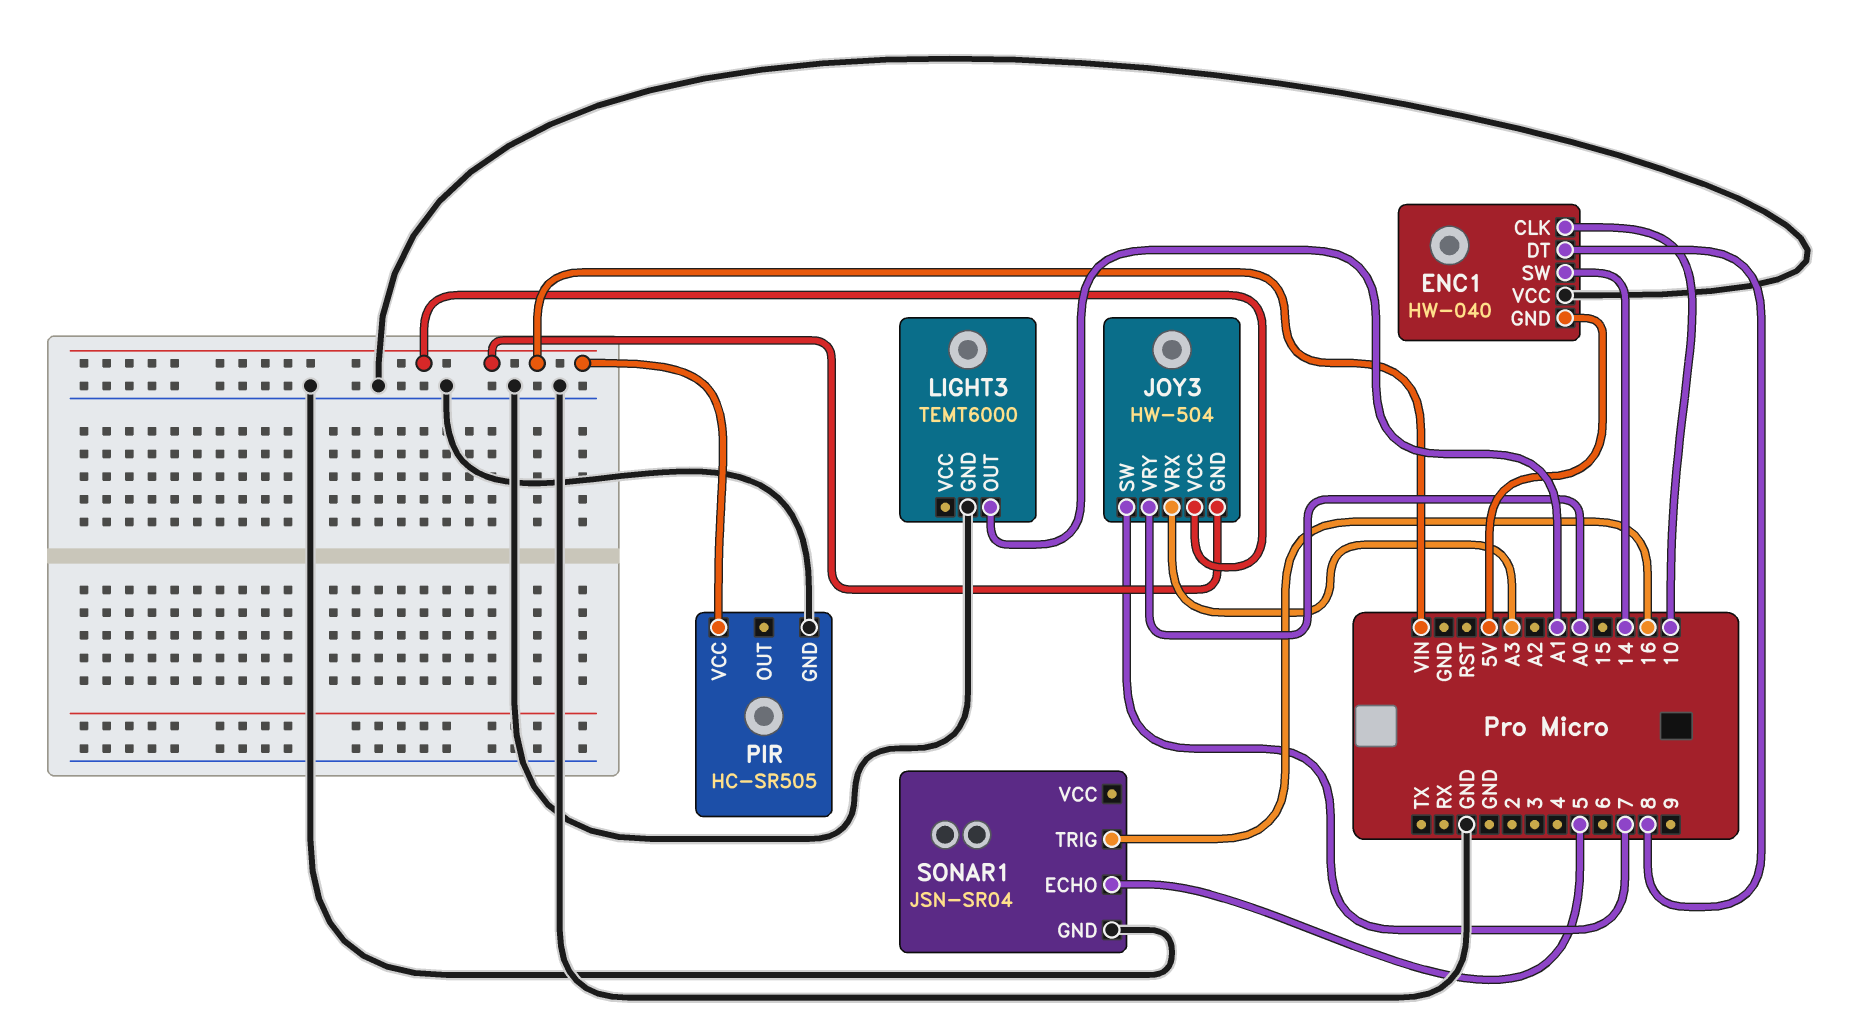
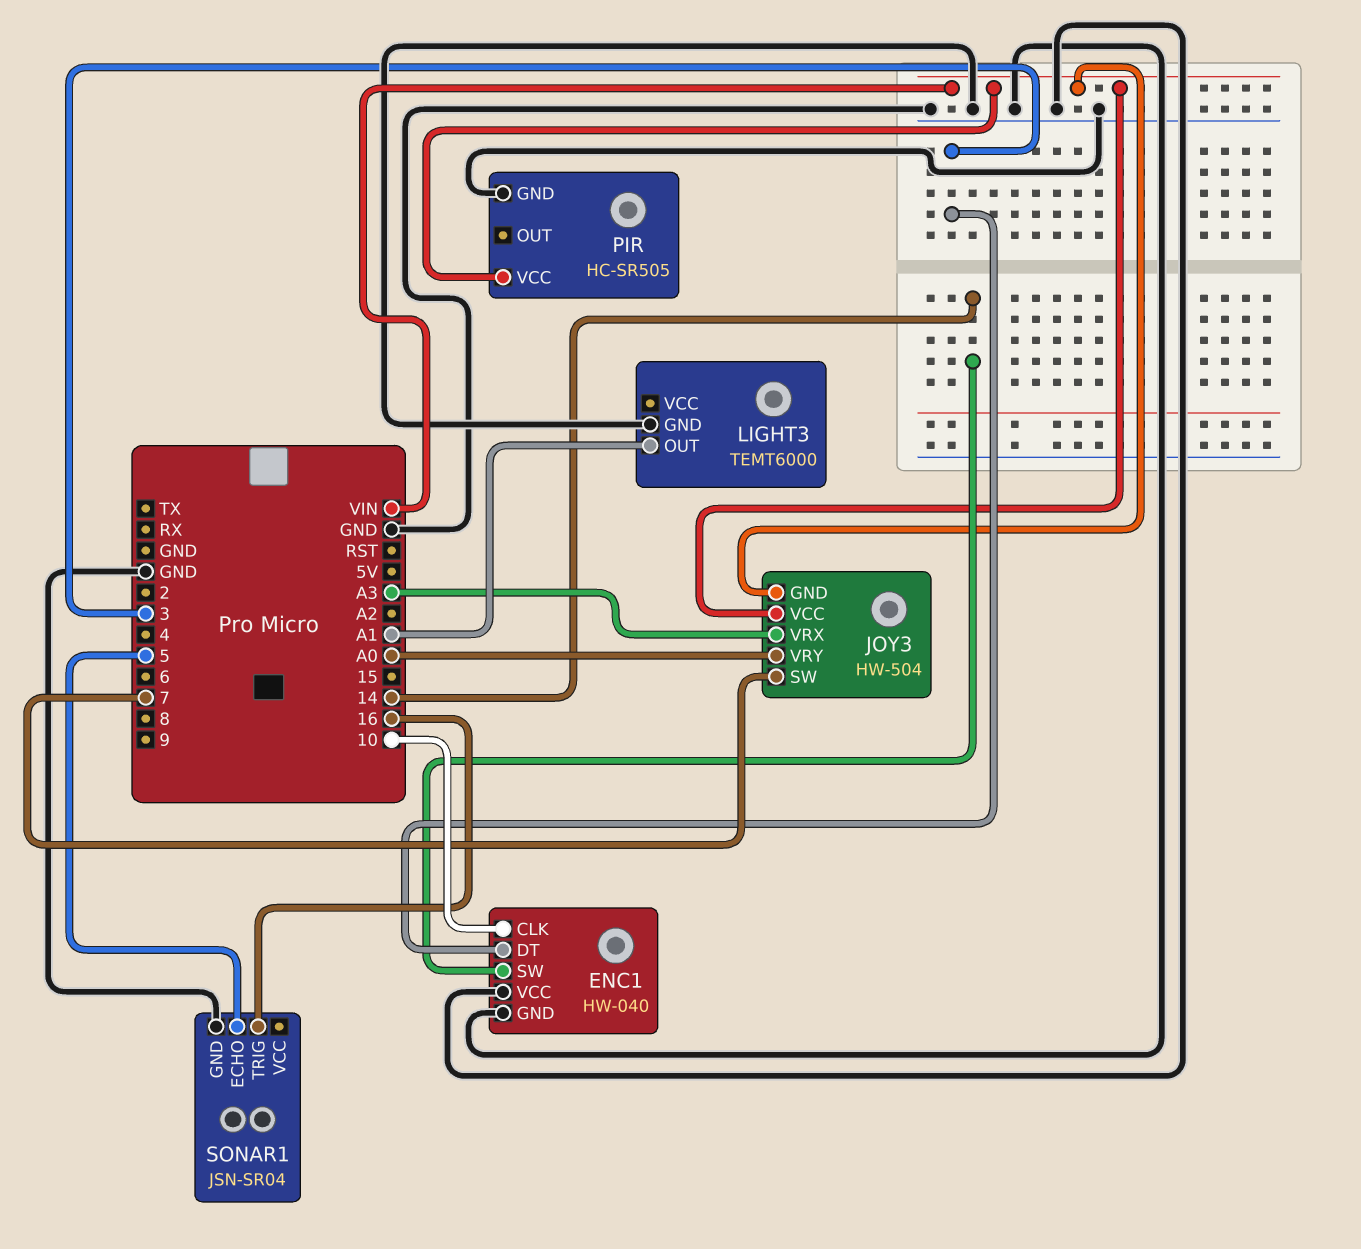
ENC1 pin DT: 8 -> 3
ENC1 pin GND: 5V -> GND

